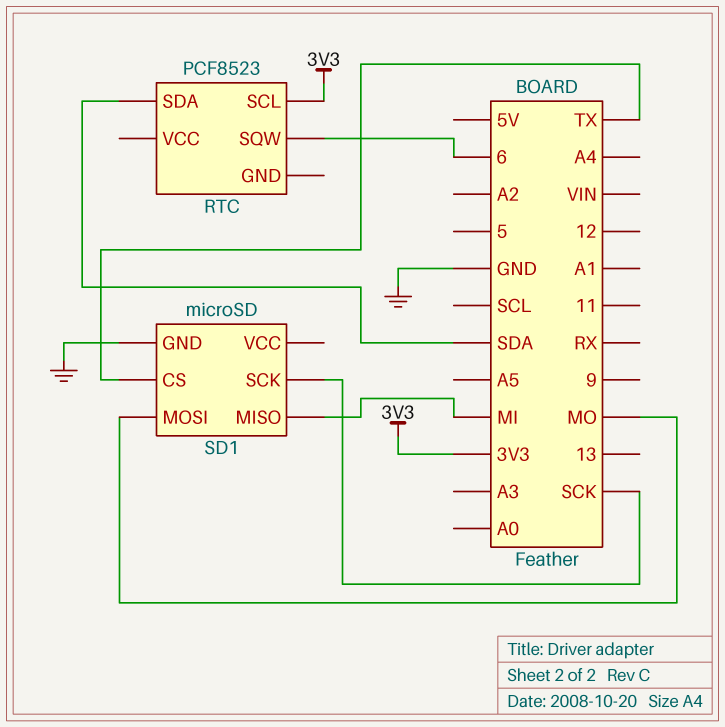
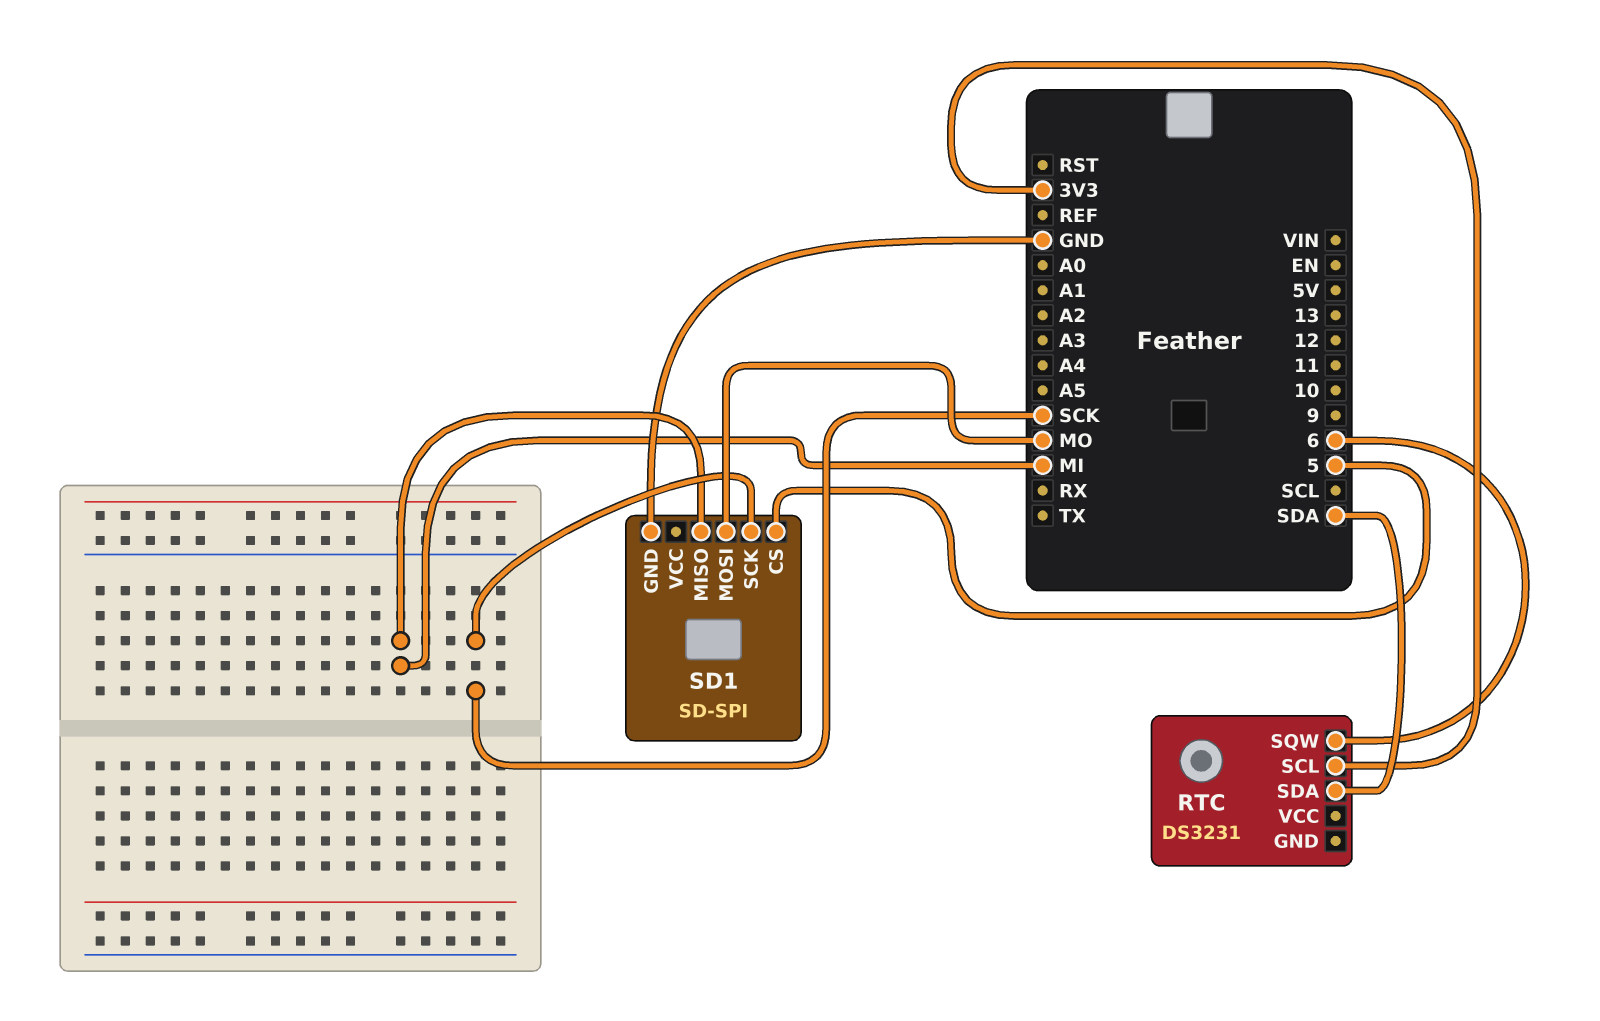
RTC: PCF8523 -> DS3231
SD1: microSD -> SD-SPI
SD1 pin CS: TX -> 5

